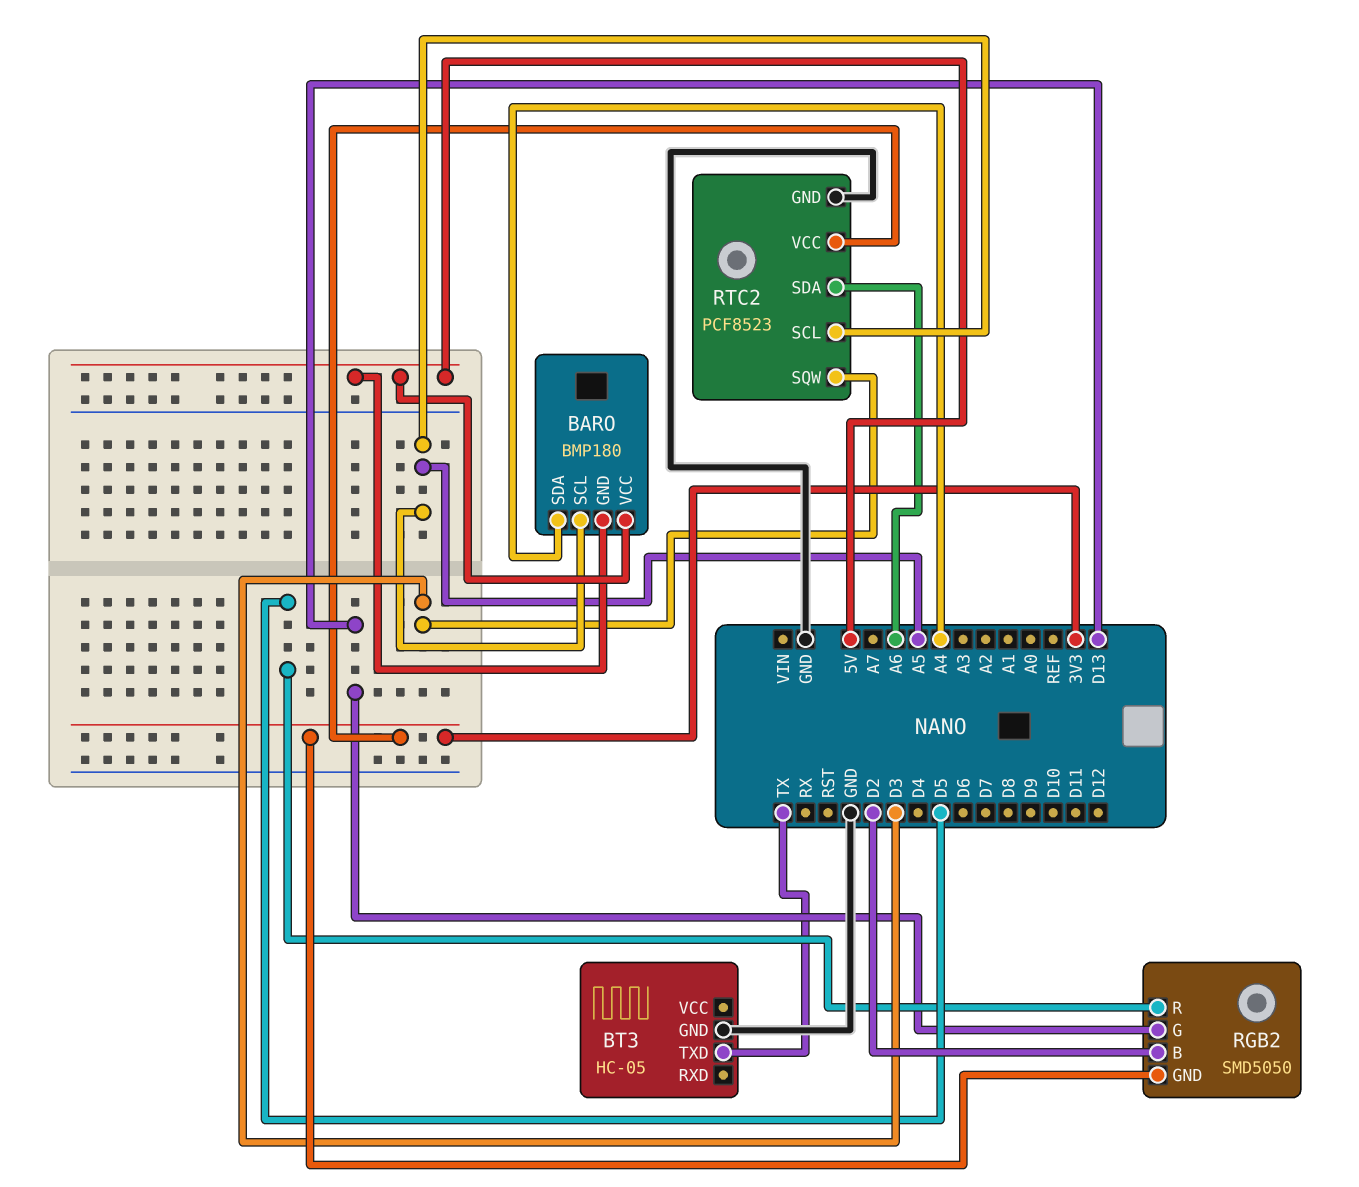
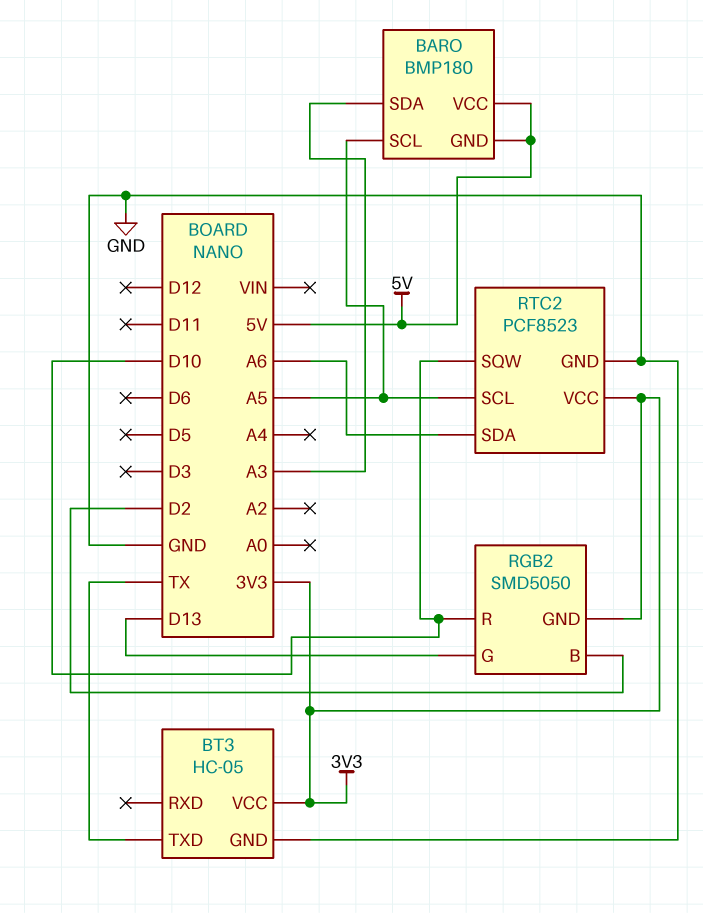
BARO pin SDA: A4 -> A3
BT3 pin VCC: none -> 3V3
RGB2 pin R: D5 -> D10
RTC2 pin SQW: D3 -> D10

